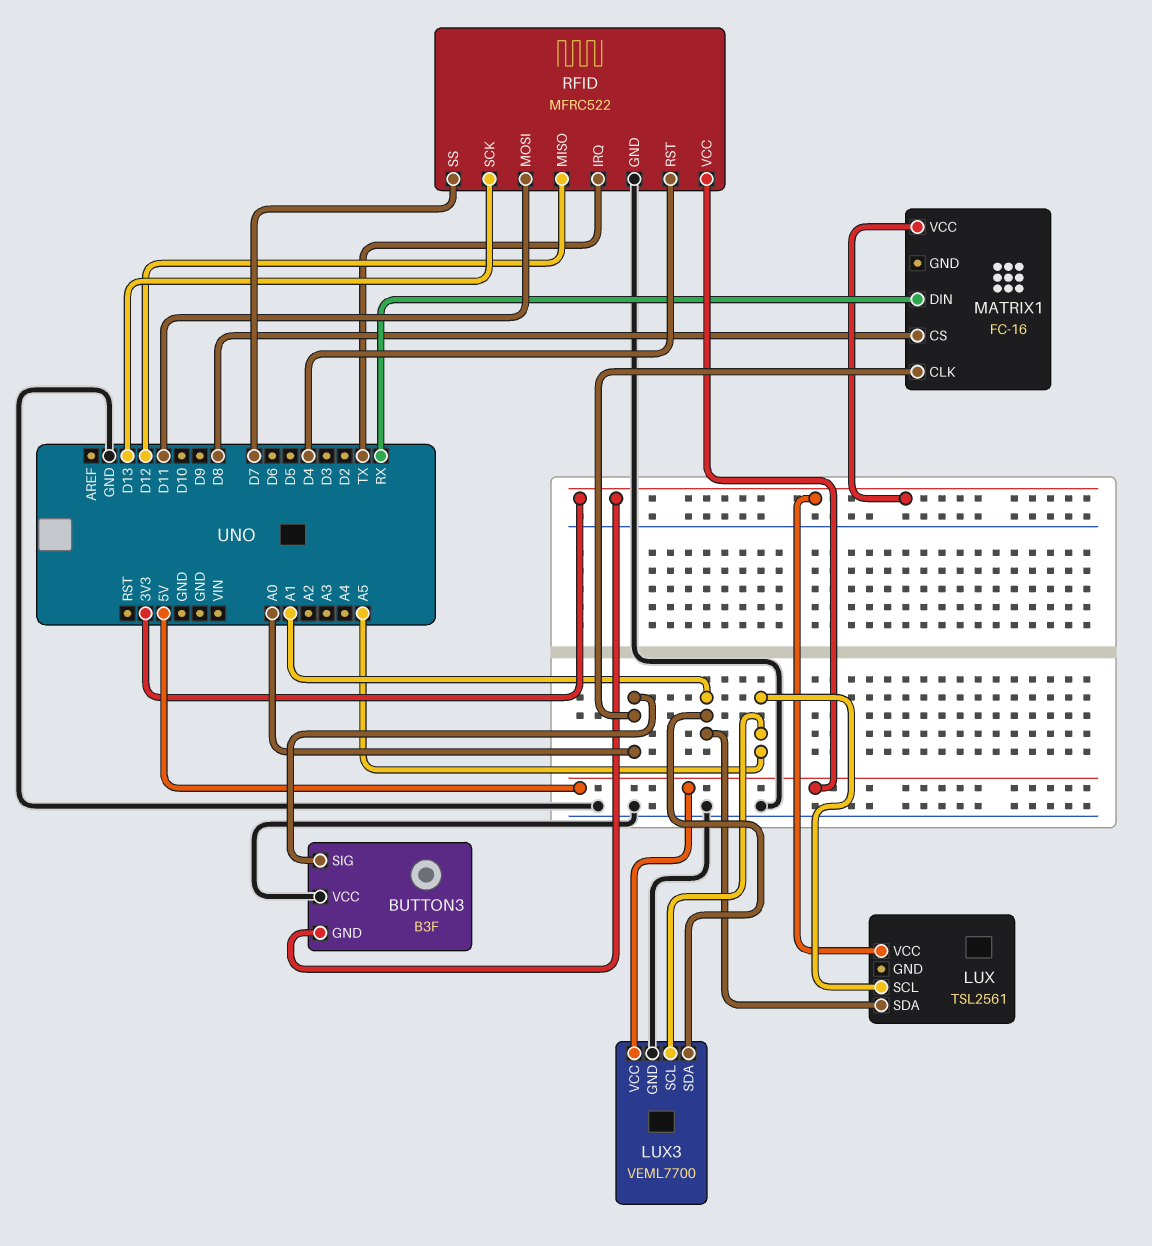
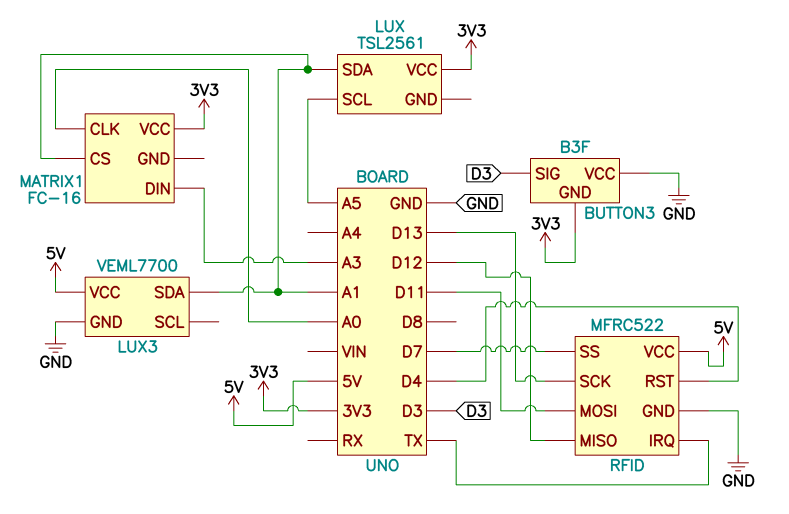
BUTTON3 pin SIG: A0 -> D3
LUX3 pin SCL: A5 -> none
MATRIX1 pin CS: D8 -> A1
MATRIX1 pin DIN: RX -> A3

